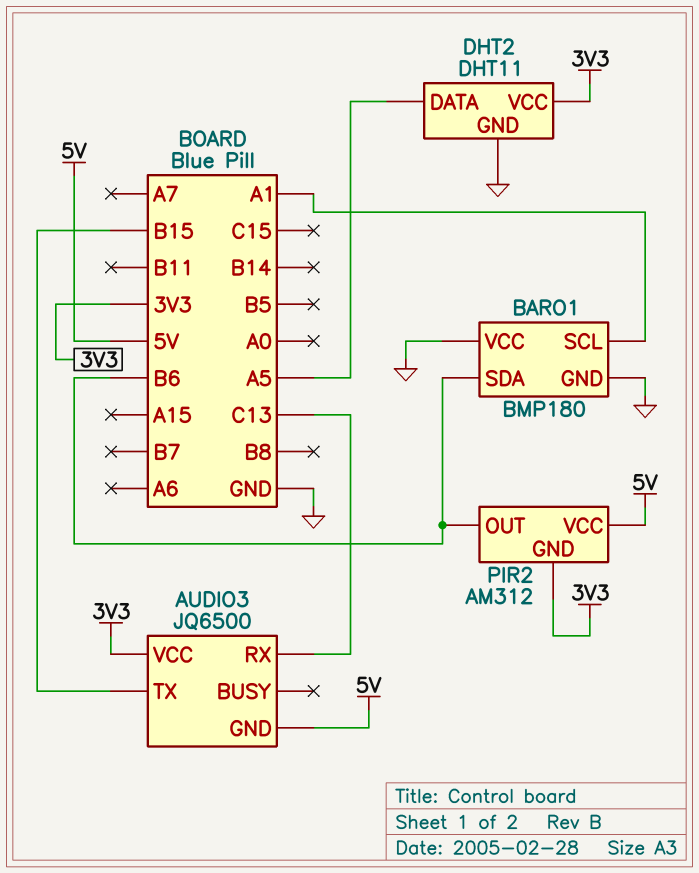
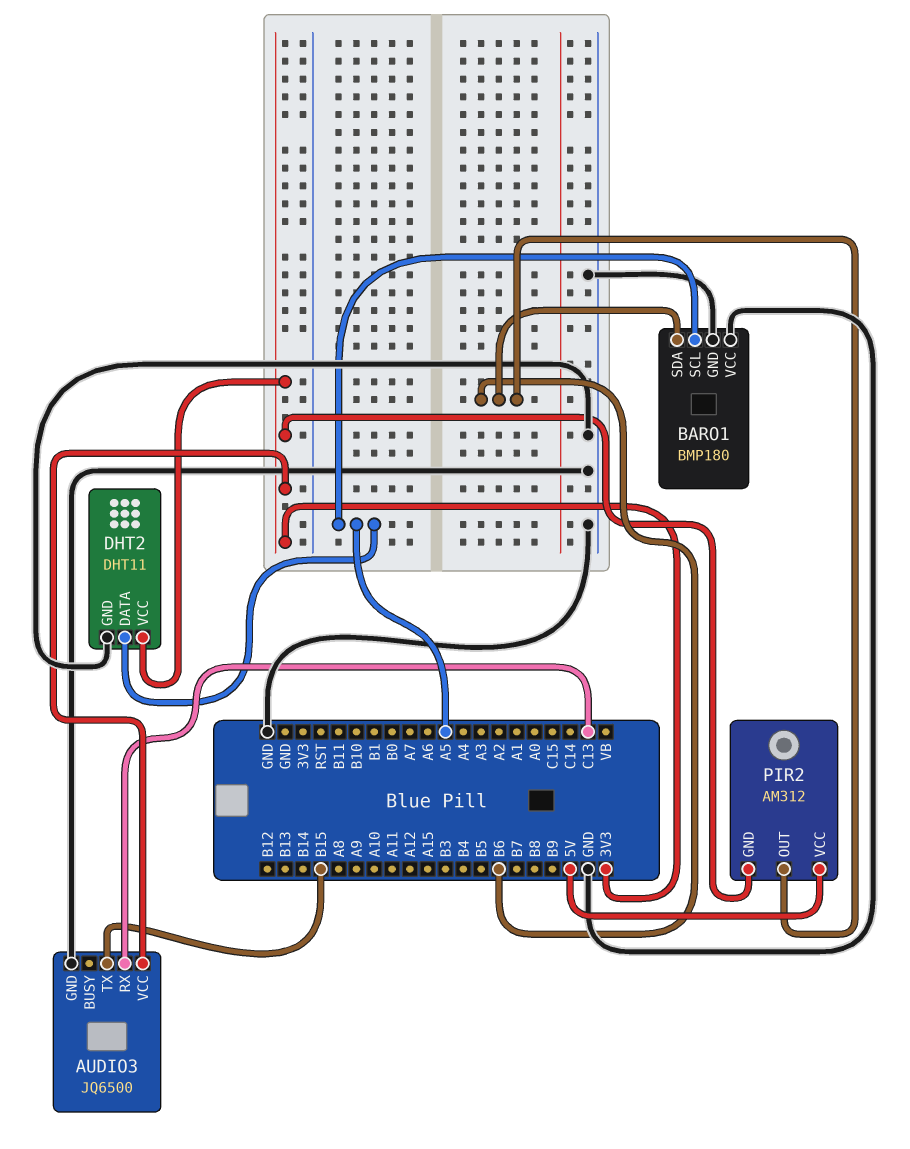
AUDIO3 pin GND: 5V -> GND
BARO1 pin SCL: A1 -> A5

